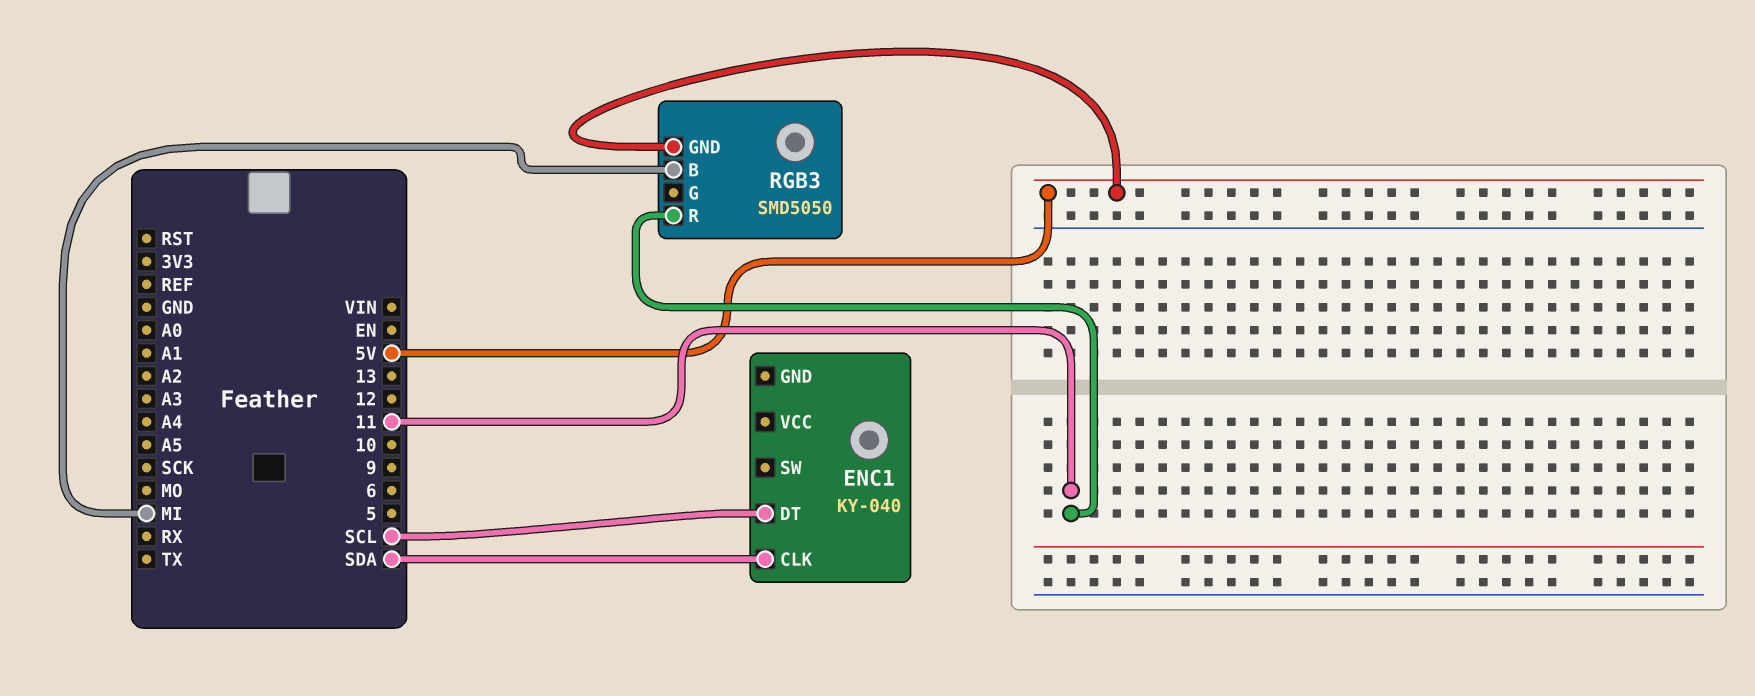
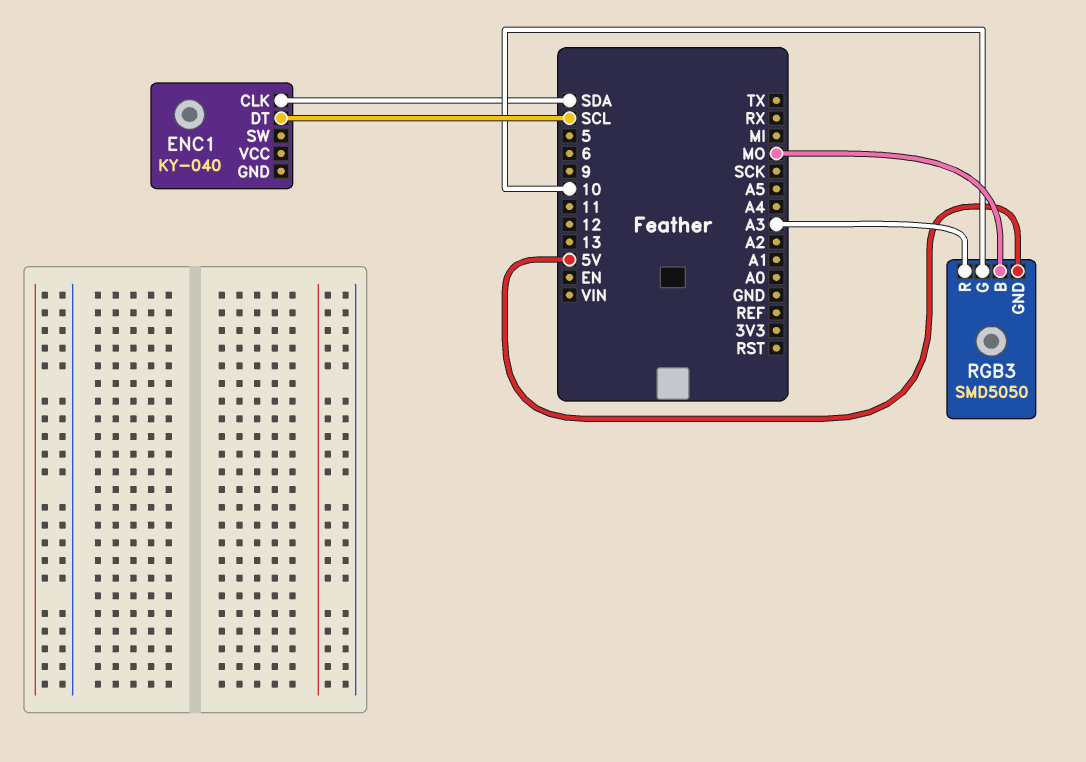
RGB3 pin B: MI -> MO
RGB3 pin G: none -> 10
RGB3 pin R: 11 -> A3

